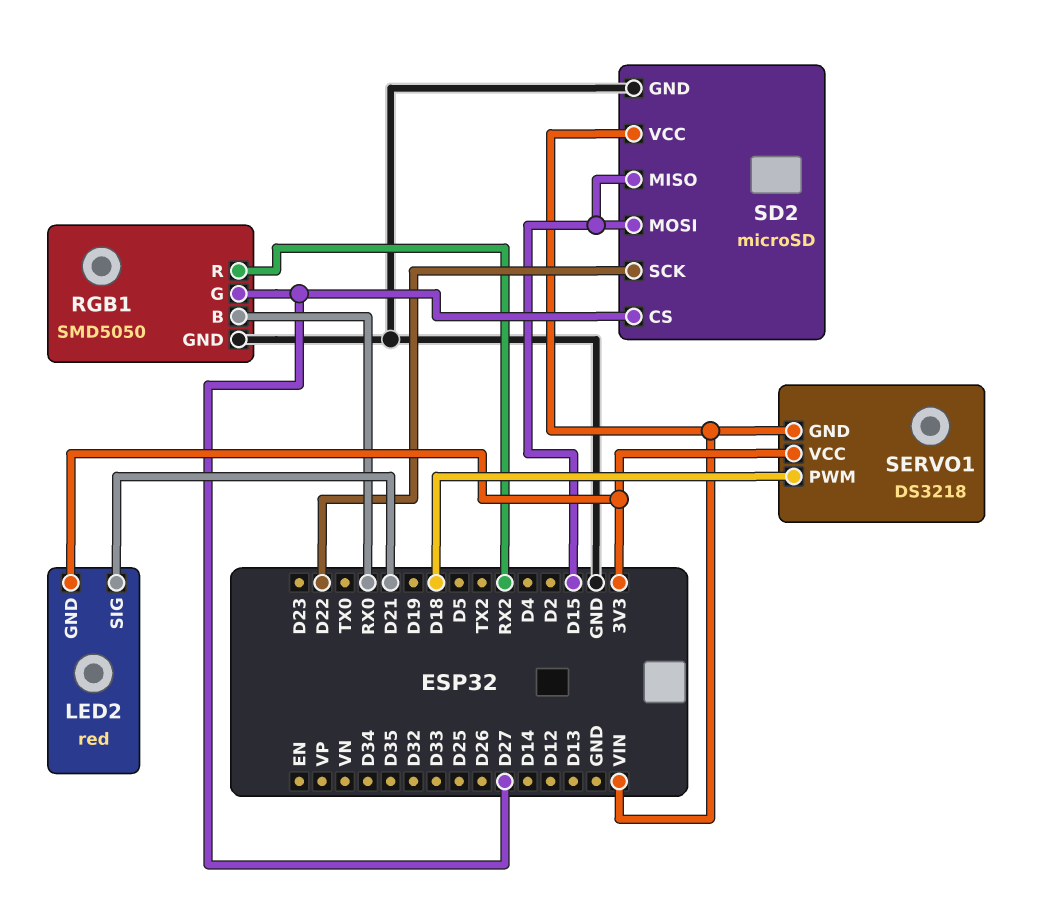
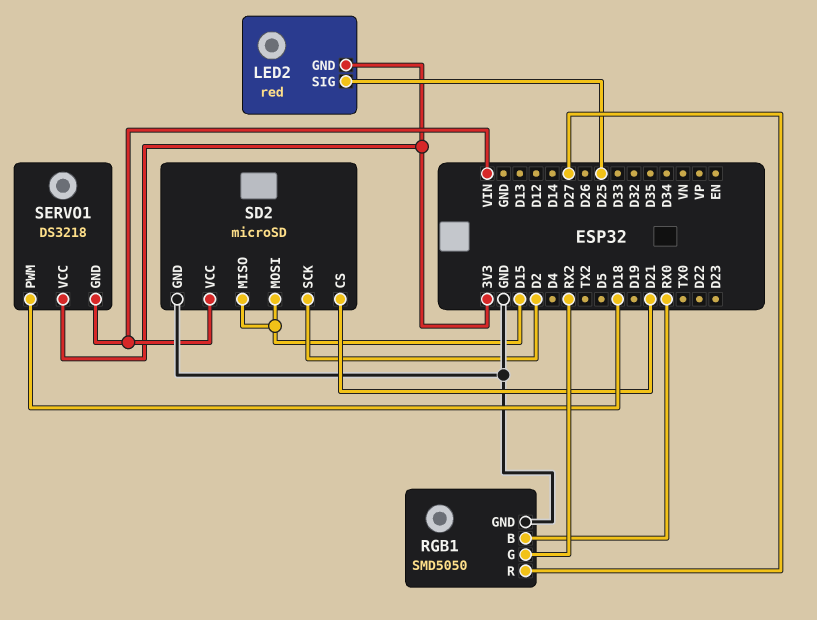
LED2 pin SIG: D21 -> D25
RGB1 pin G: D27 -> RX2
RGB1 pin R: RX2 -> D27
SD2 pin CS: D27 -> D21
SD2 pin SCK: D22 -> D2

